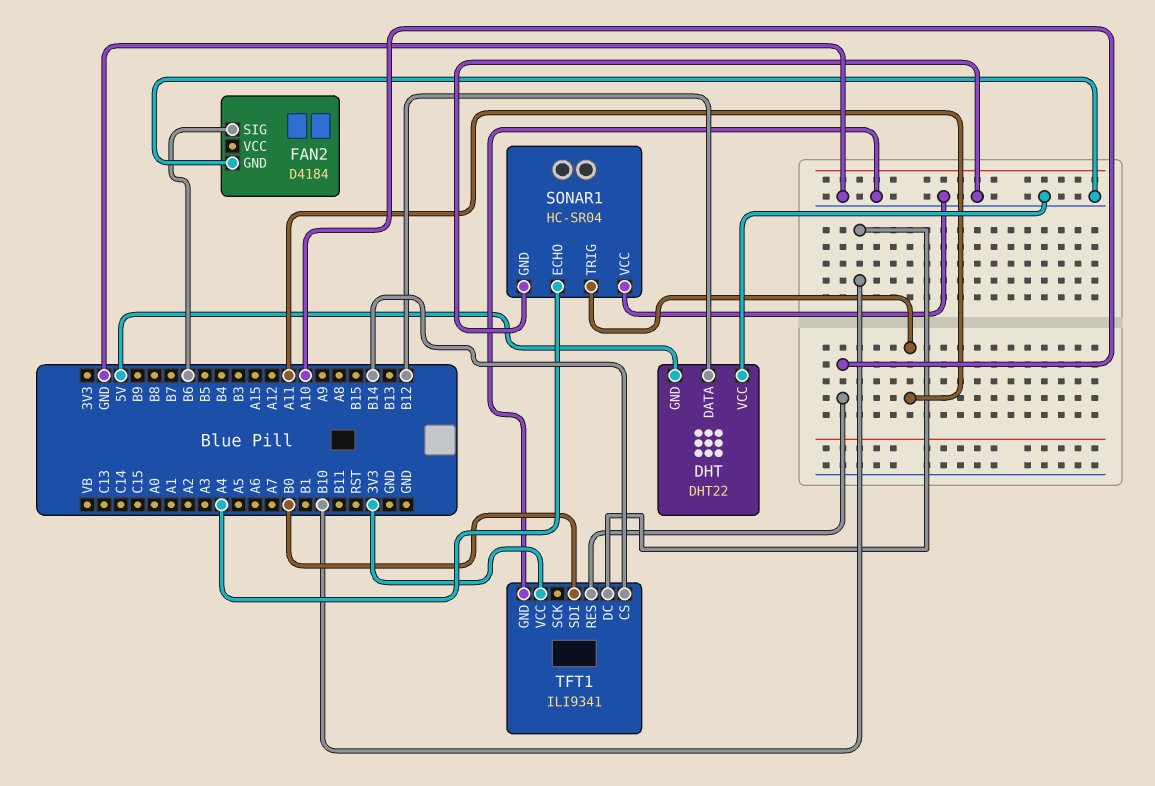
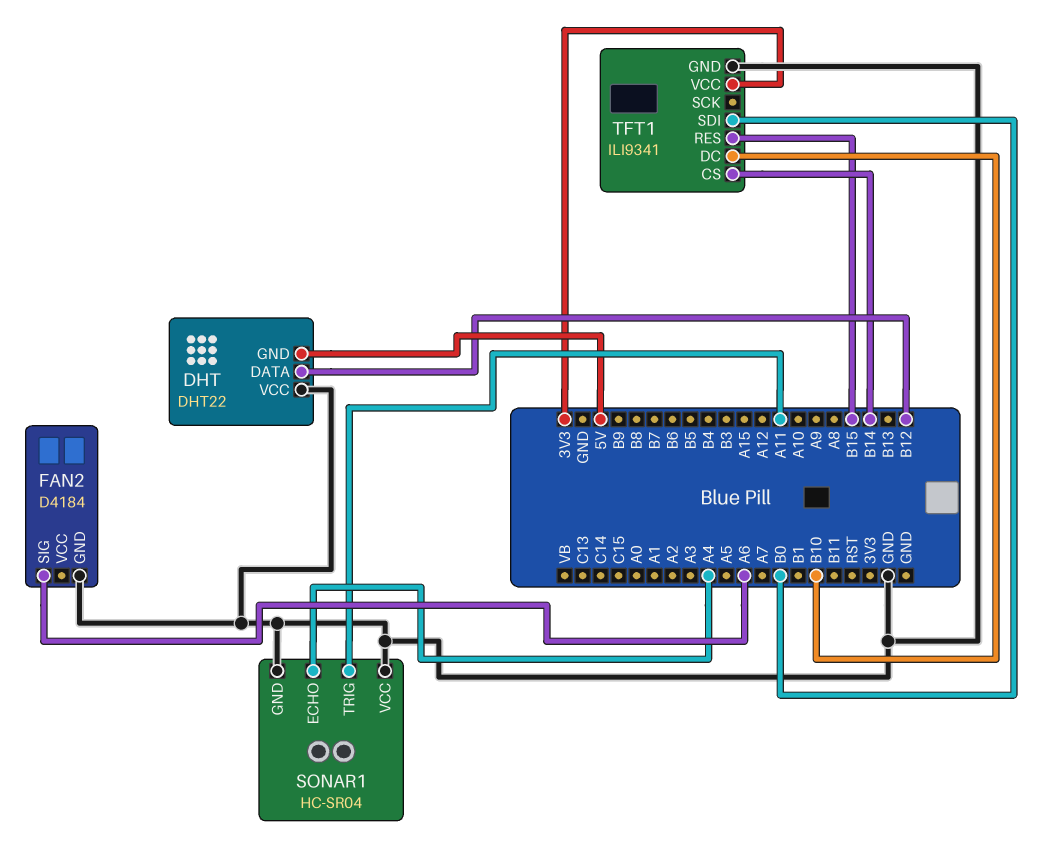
FAN2 pin SIG: B6 -> A6
TFT1 pin RES: A10 -> B15

